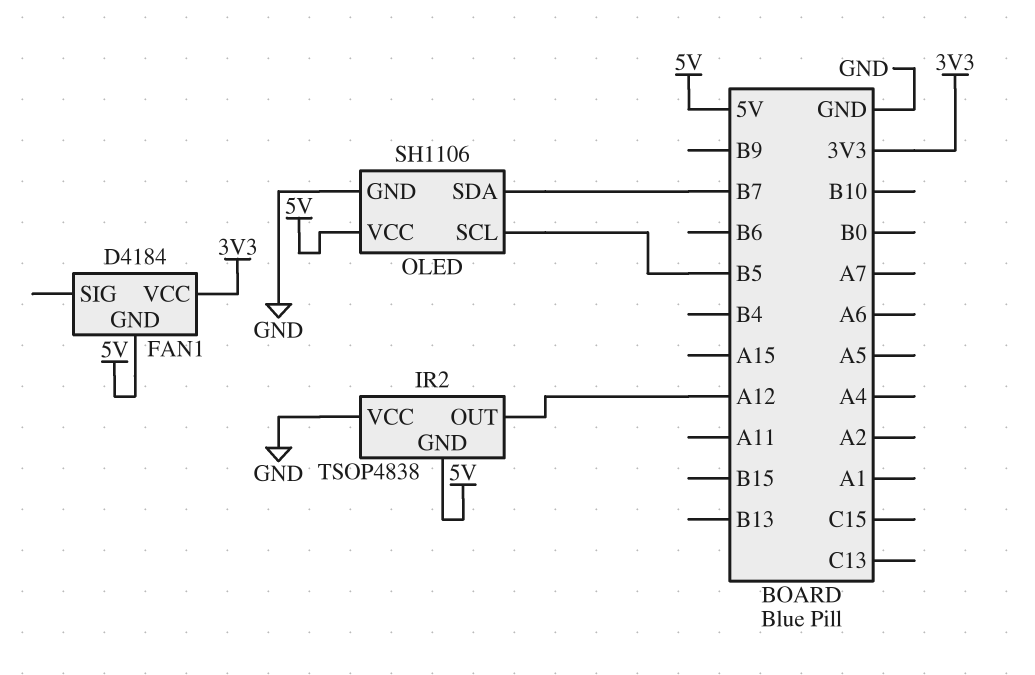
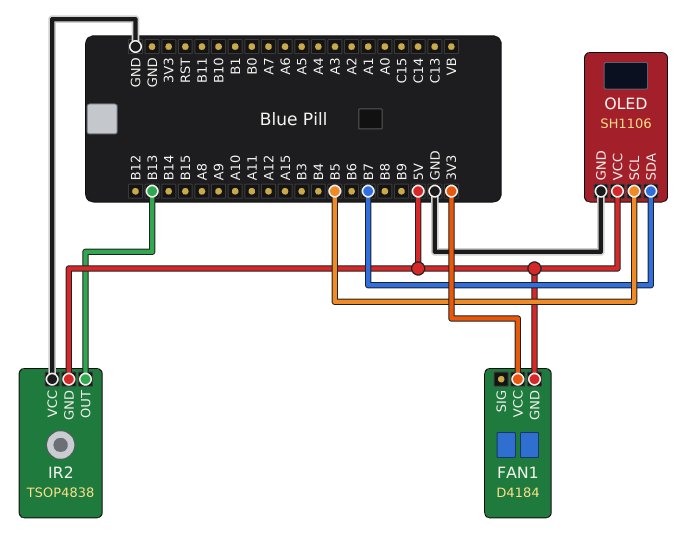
IR2 pin OUT: A12 -> B13

